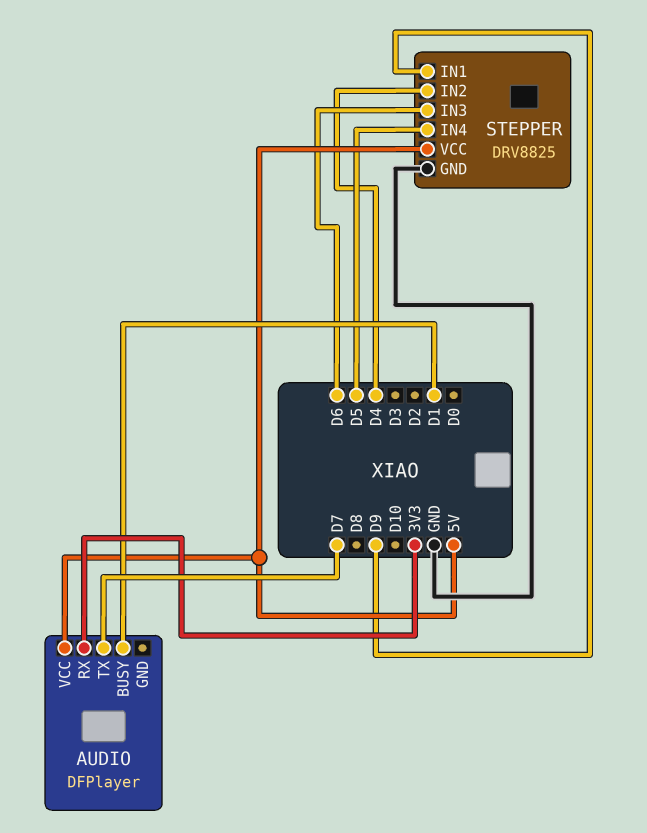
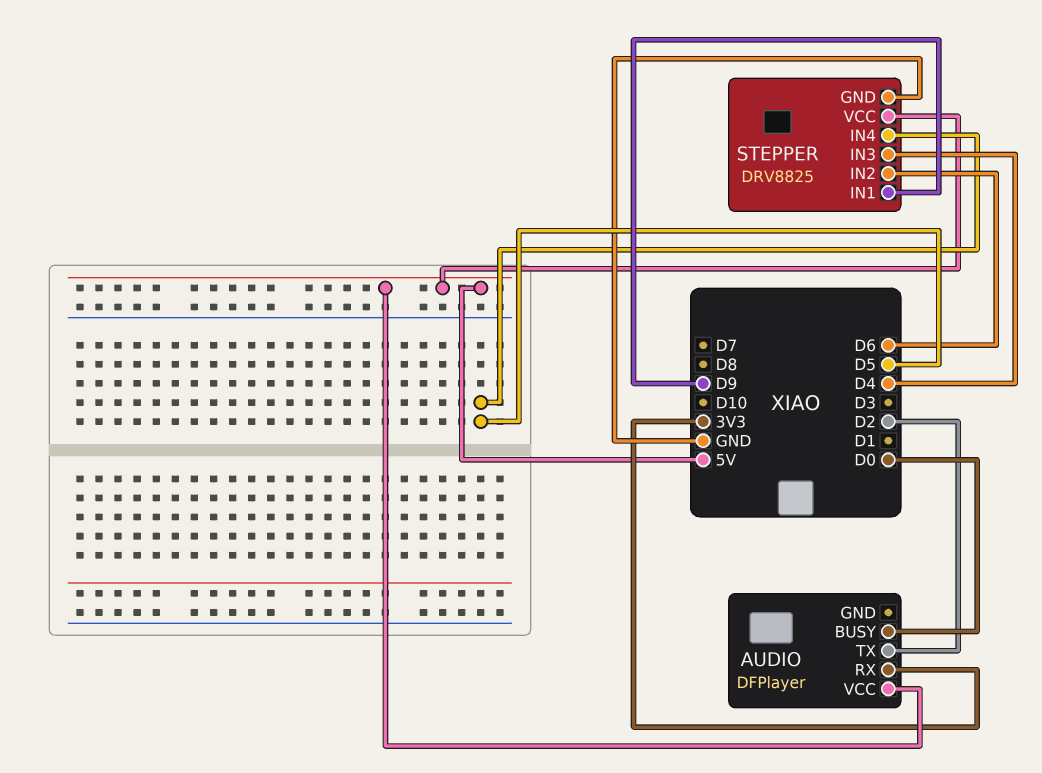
AUDIO pin BUSY: D1 -> D0
AUDIO pin TX: D7 -> D2
STEPPER pin IN2: D4 -> D6
STEPPER pin IN3: D6 -> D4

